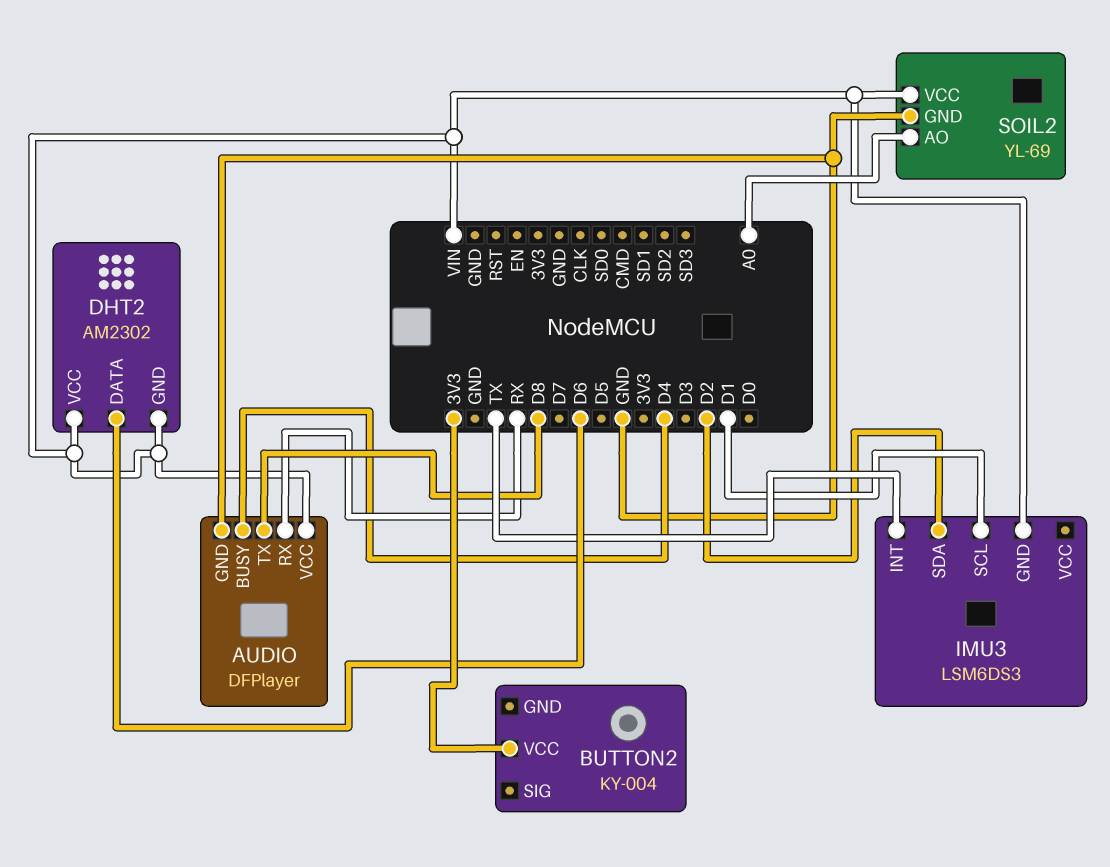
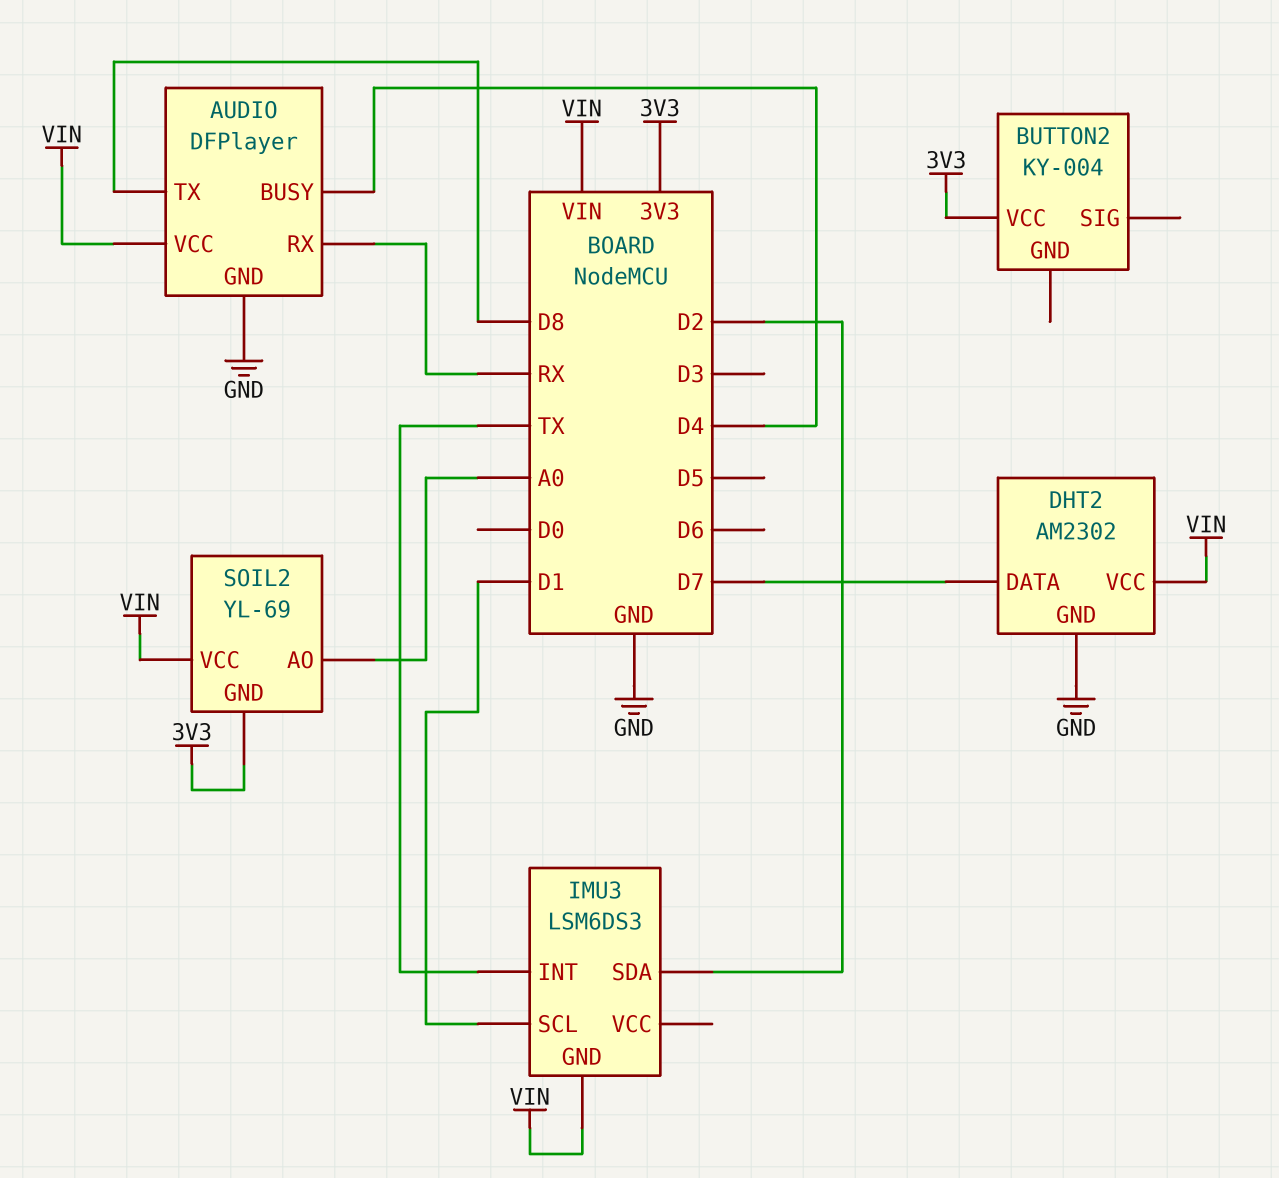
DHT2 pin DATA: D6 -> D7
DHT2 pin GND: VIN -> GND
SOIL2 pin GND: GND -> 3V3

